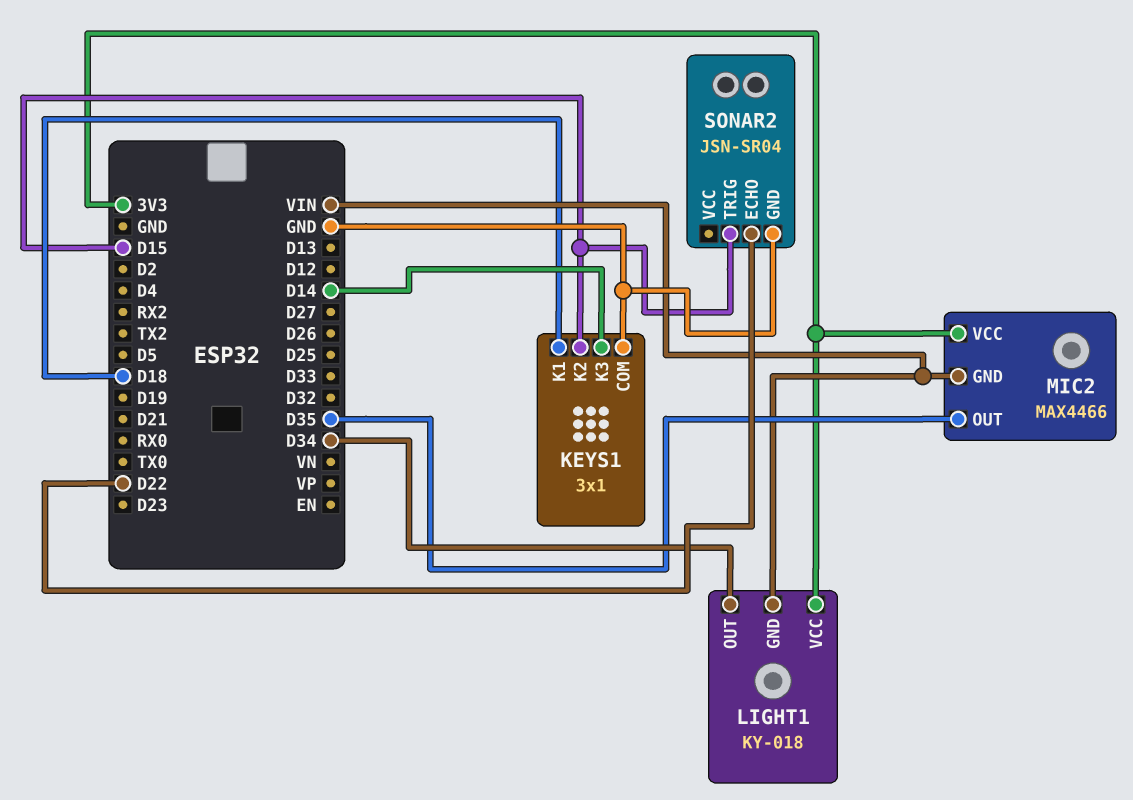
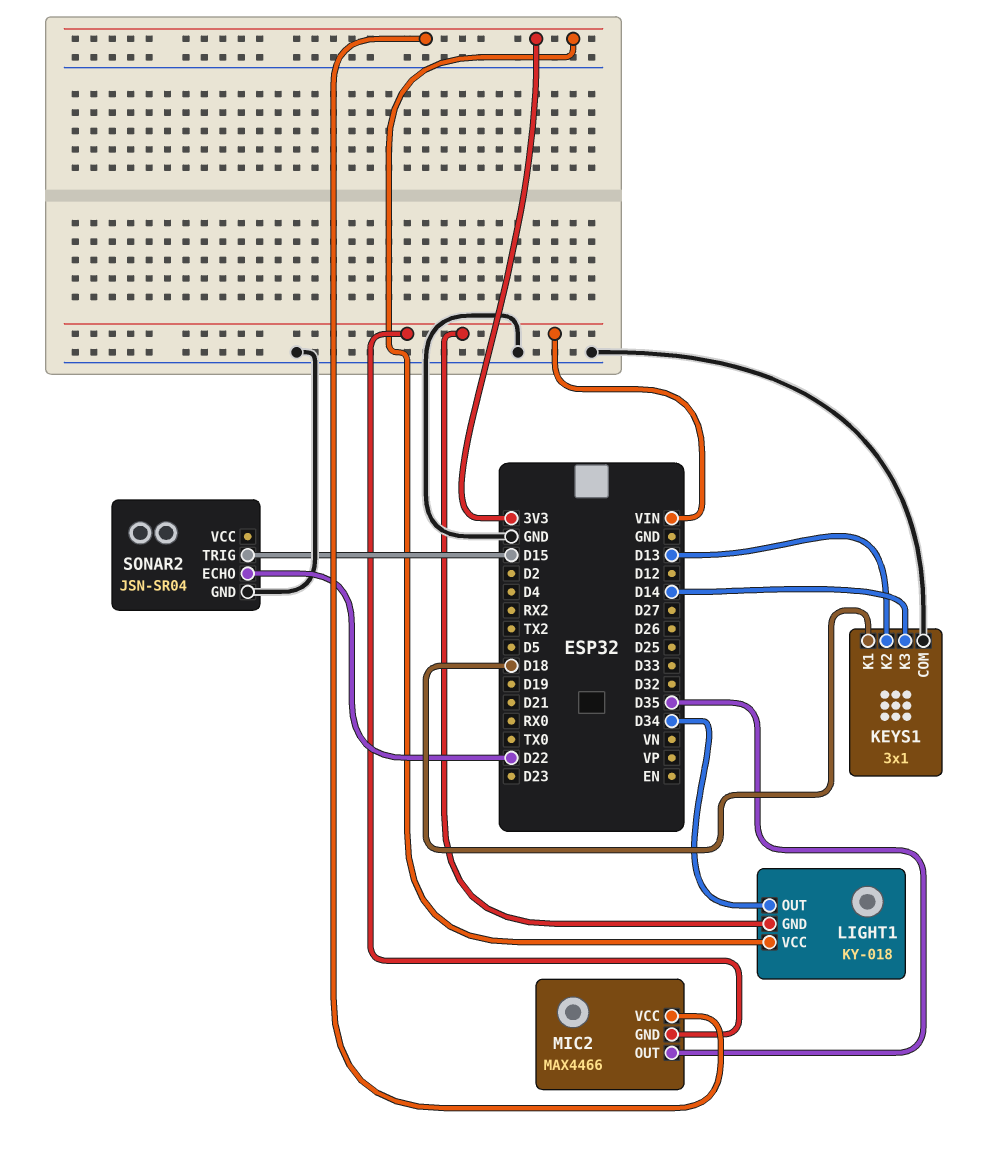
KEYS1 pin K2: D15 -> D13

